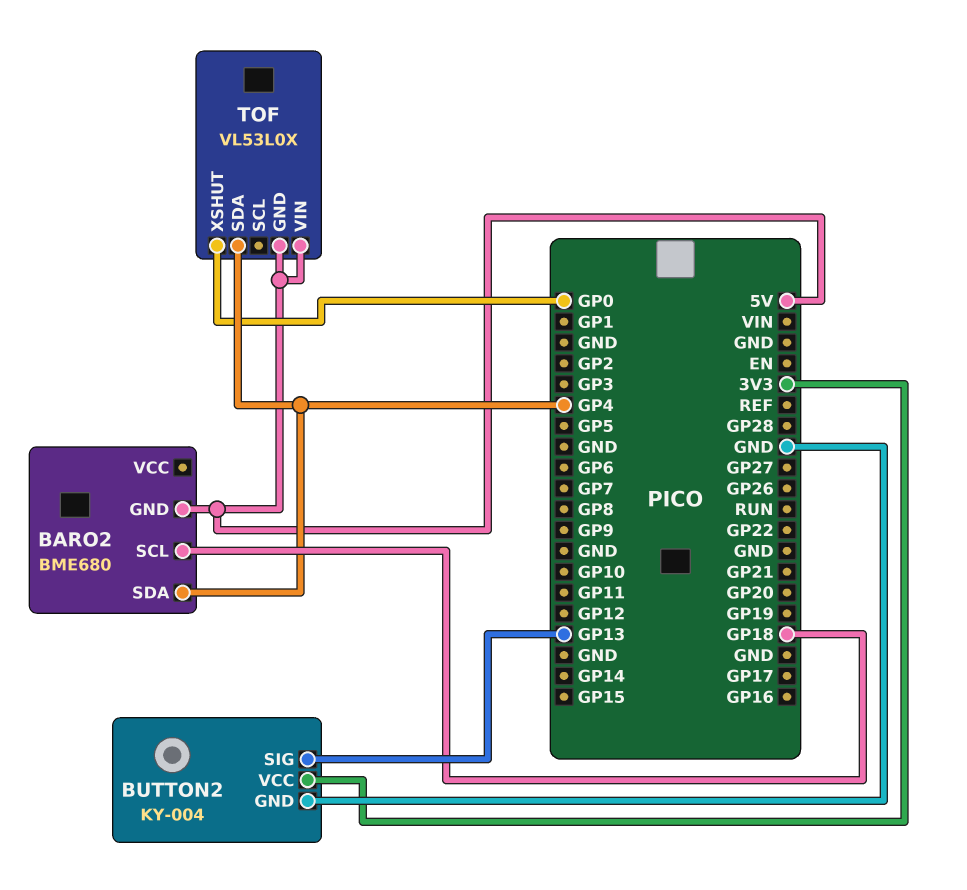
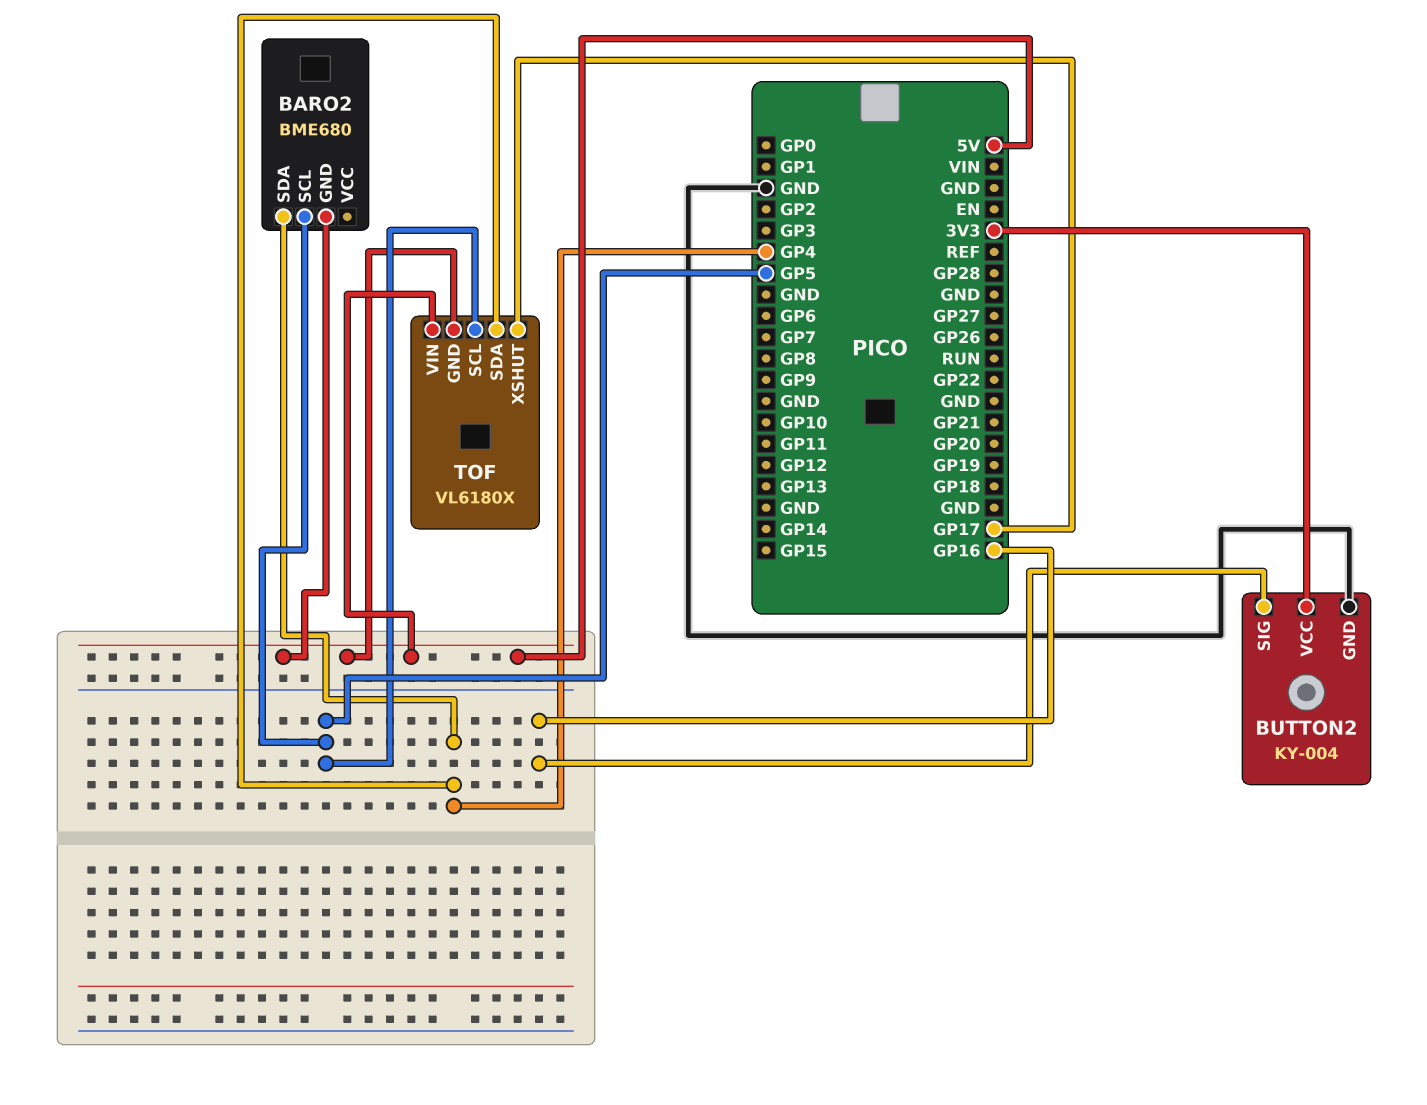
BARO2 pin SCL: GP18 -> GP5
BUTTON2 pin SIG: GP13 -> GP16
TOF: VL53L0X -> VL6180X
TOF pin SCL: none -> GP5
TOF pin XSHUT: GP0 -> GP17

